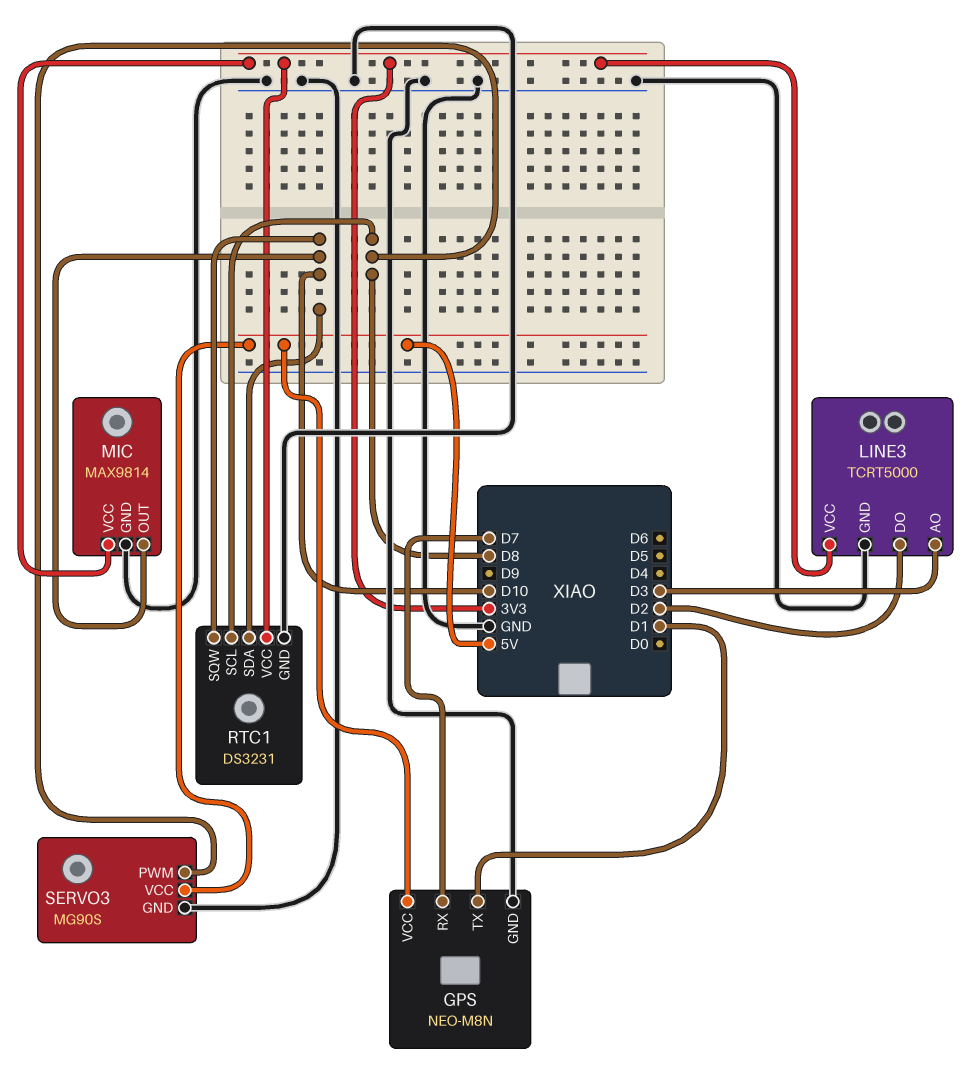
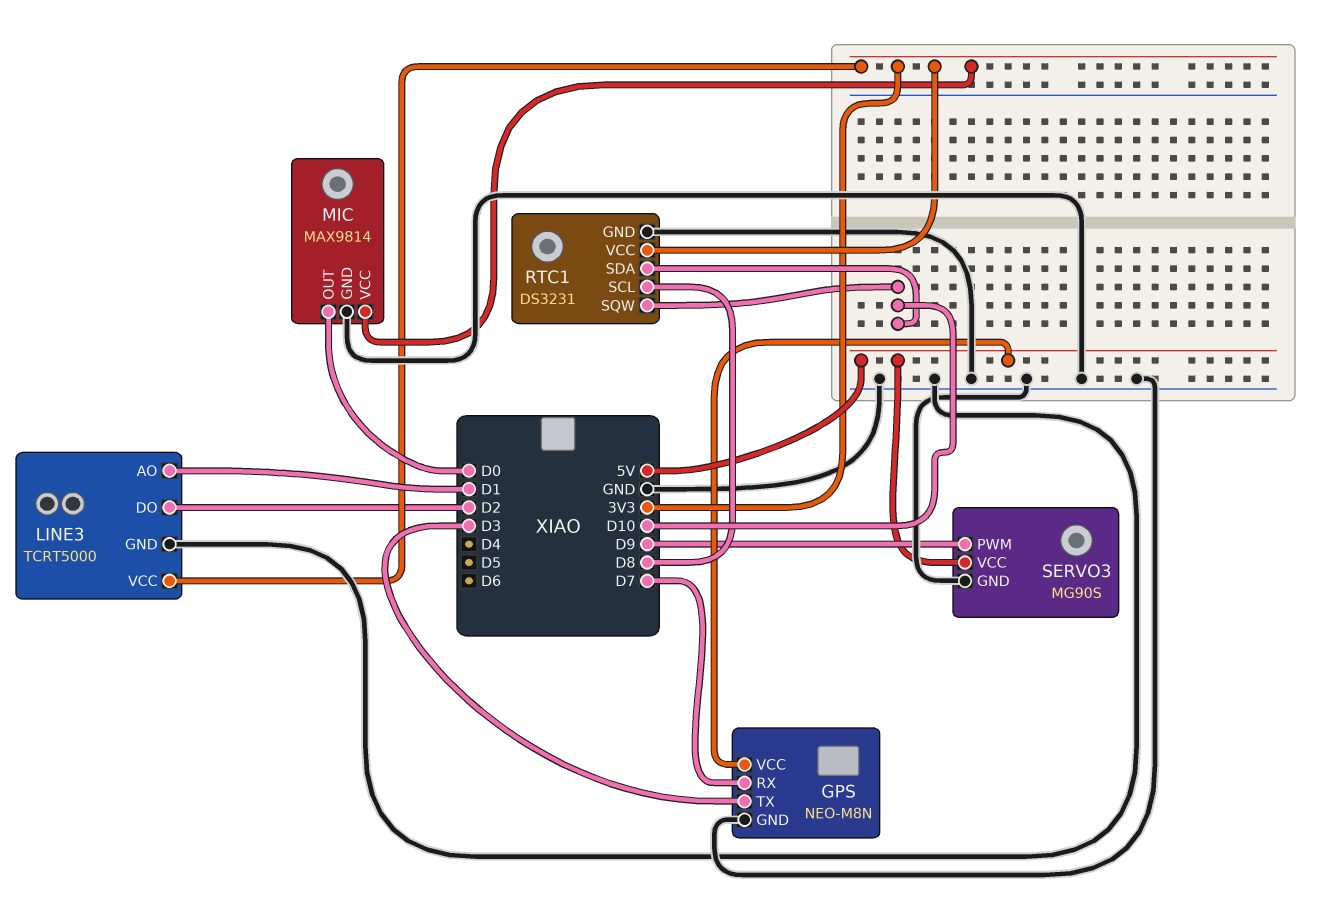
GPS pin TX: D1 -> D3
LINE3 pin AO: D3 -> D1
MIC pin OUT: D10 -> D0
SERVO3 pin PWM: D8 -> D9

